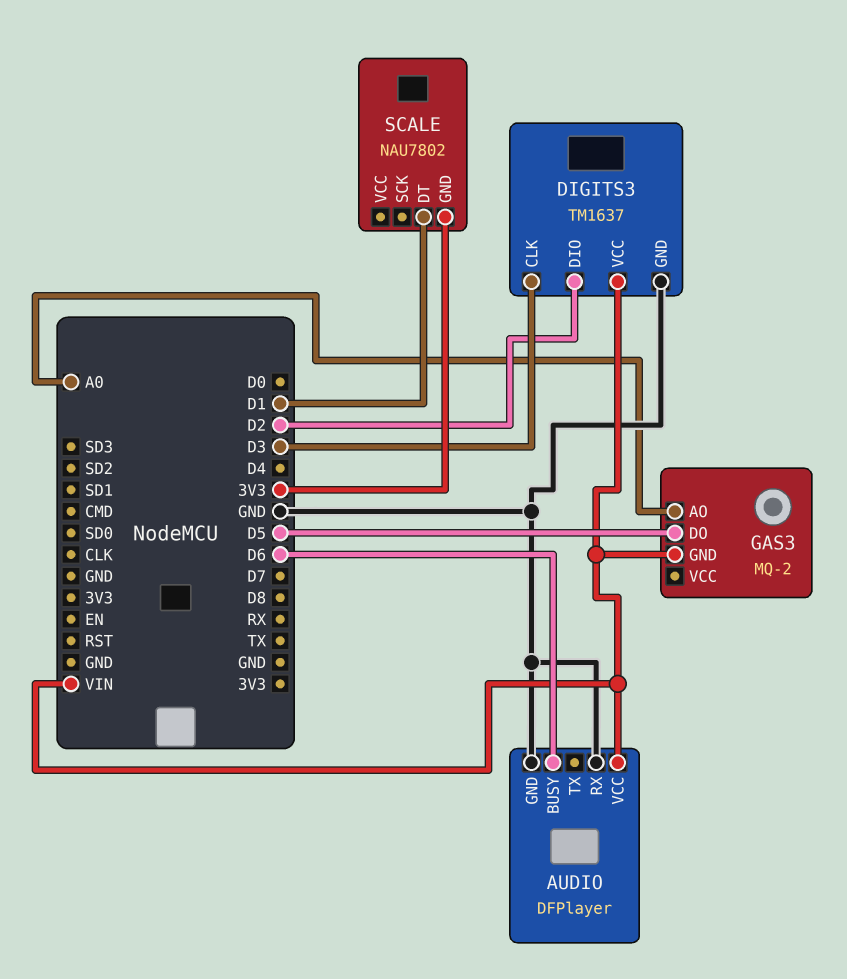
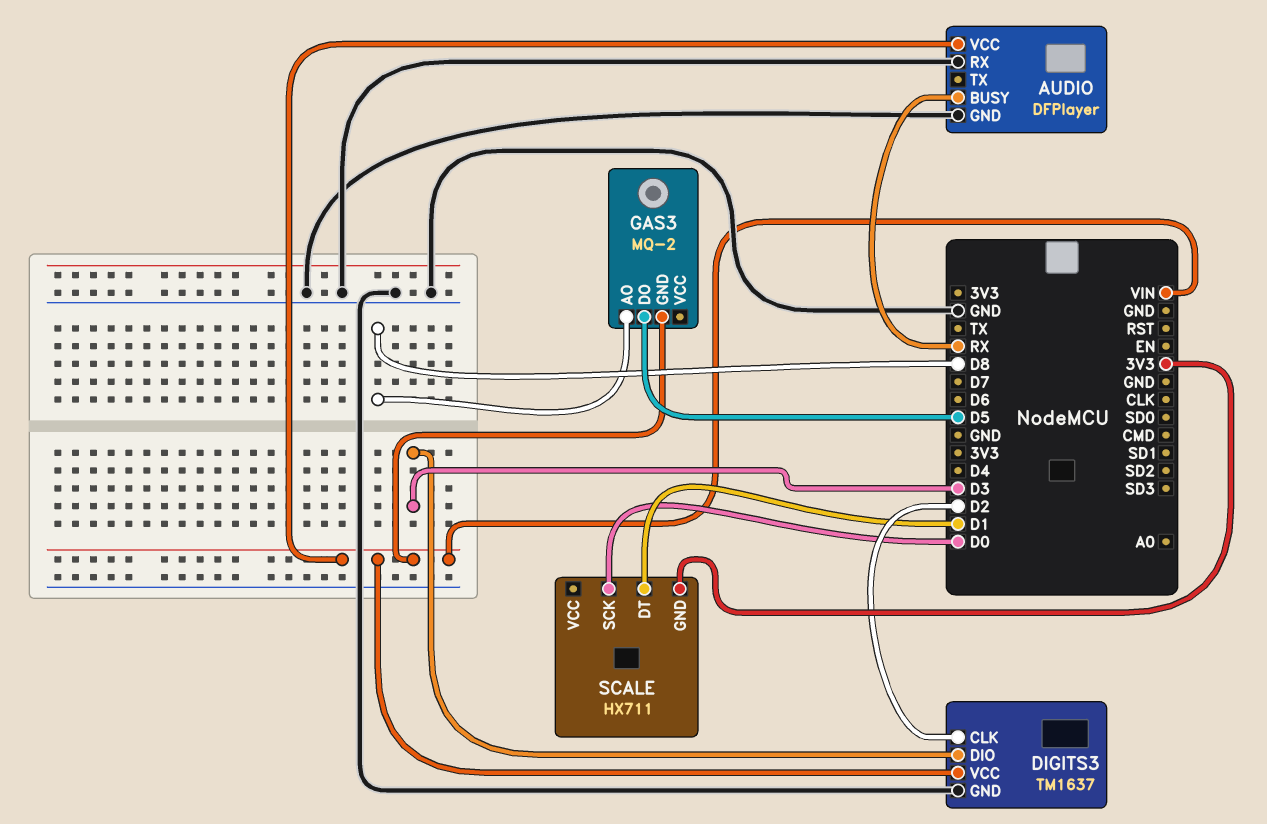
AUDIO pin BUSY: D6 -> RX
DIGITS3 pin CLK: D3 -> D2
DIGITS3 pin DIO: D2 -> D3
GAS3 pin AO: A0 -> D8
SCALE: NAU7802 -> HX711
SCALE pin SCK: none -> D0

